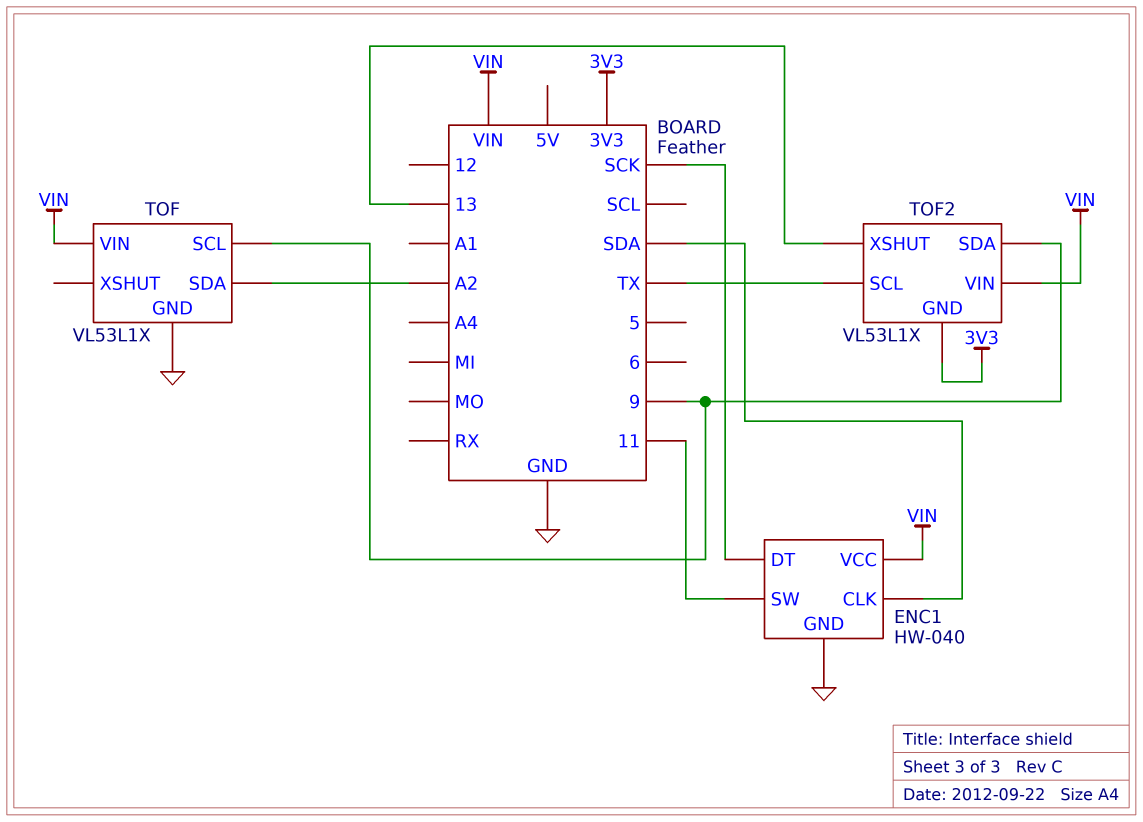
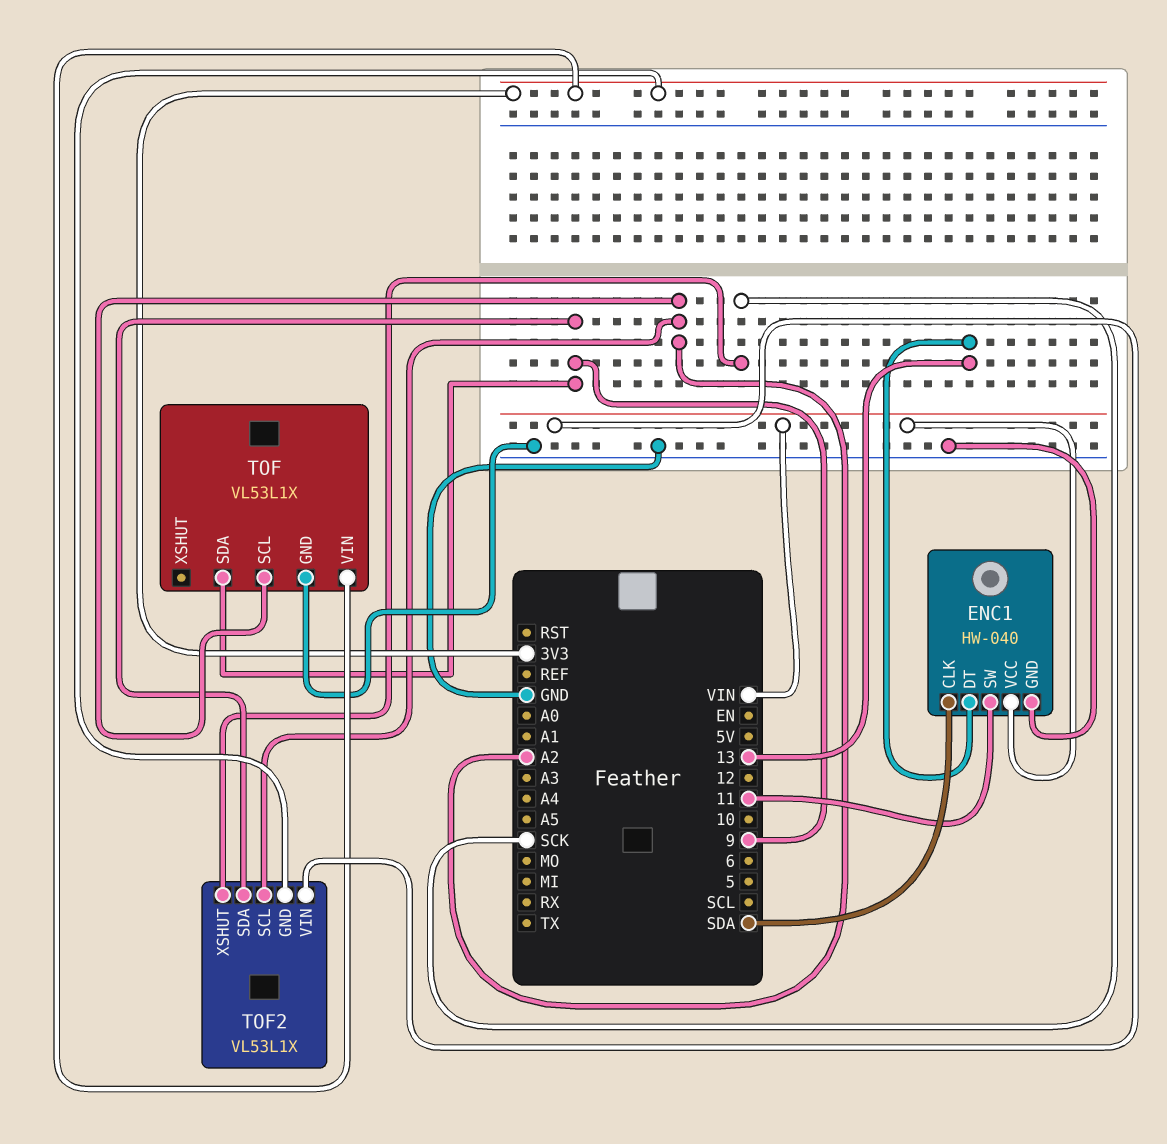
ENC1 pin DT: SCK -> 13
TOF pin SCL: 9 -> A2
TOF pin SDA: A2 -> 9
TOF pin VIN: VIN -> 3V3
TOF2 pin SCL: TX -> A2
TOF2 pin XSHUT: 13 -> SCK

